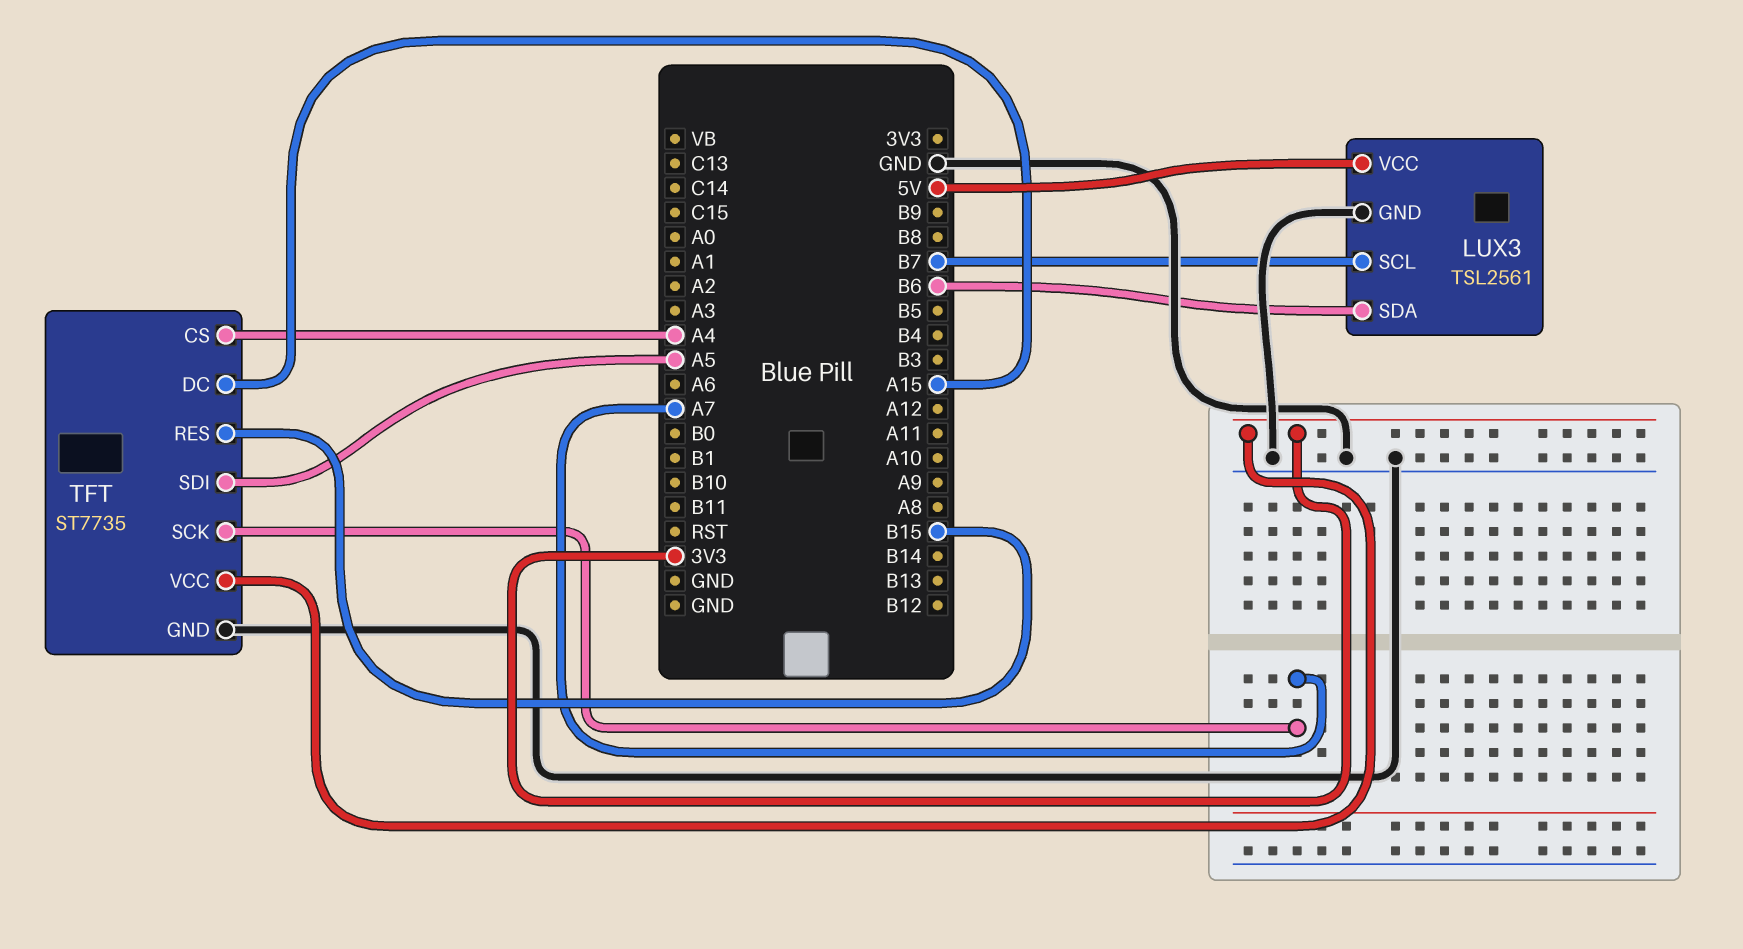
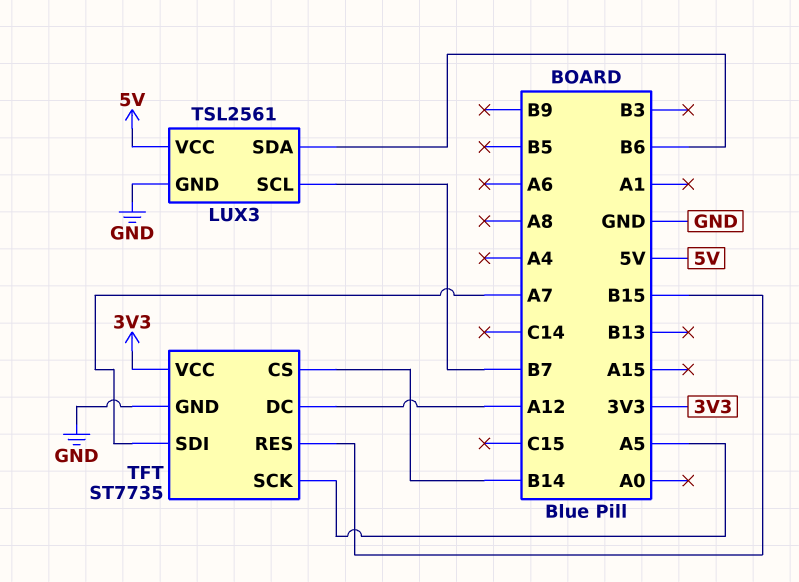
TFT pin CS: A4 -> B14
TFT pin DC: A15 -> A12
TFT pin SCK: A7 -> A5
TFT pin SDI: A5 -> A7

